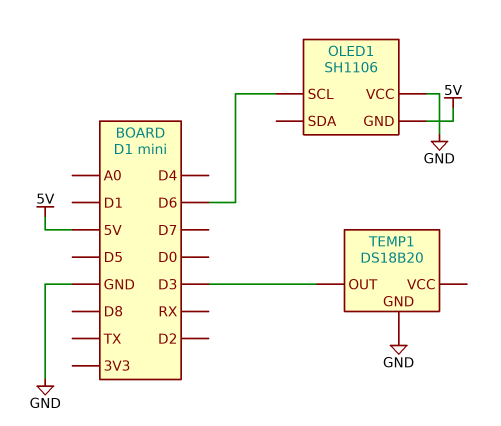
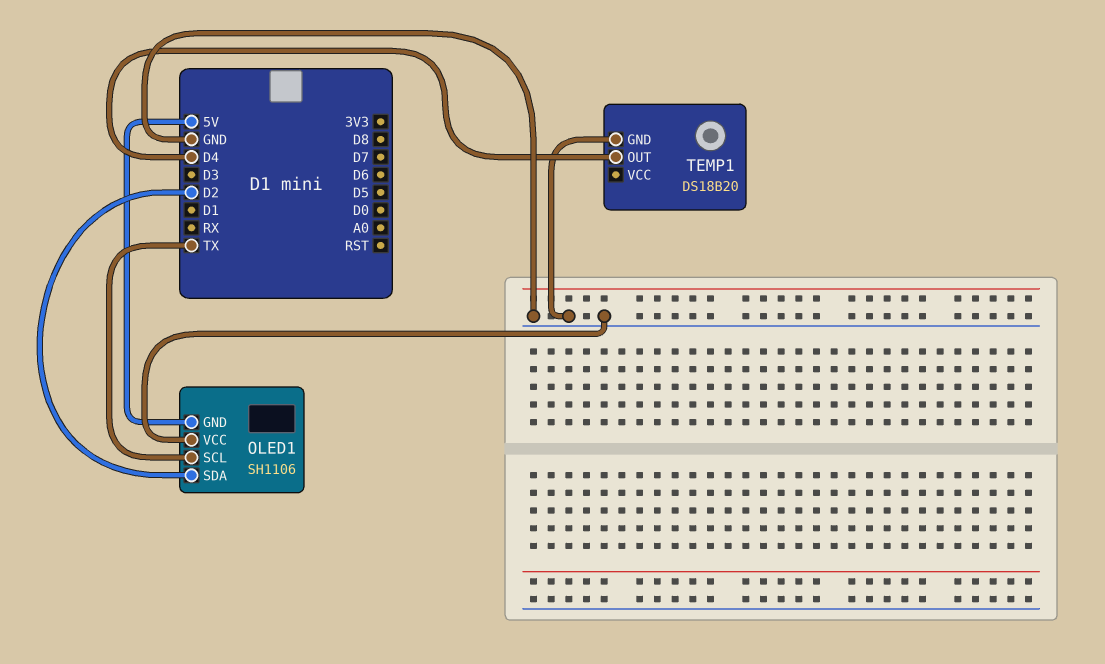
OLED1 pin SCL: D6 -> TX
OLED1 pin SDA: none -> D2
TEMP1 pin OUT: D3 -> D4

